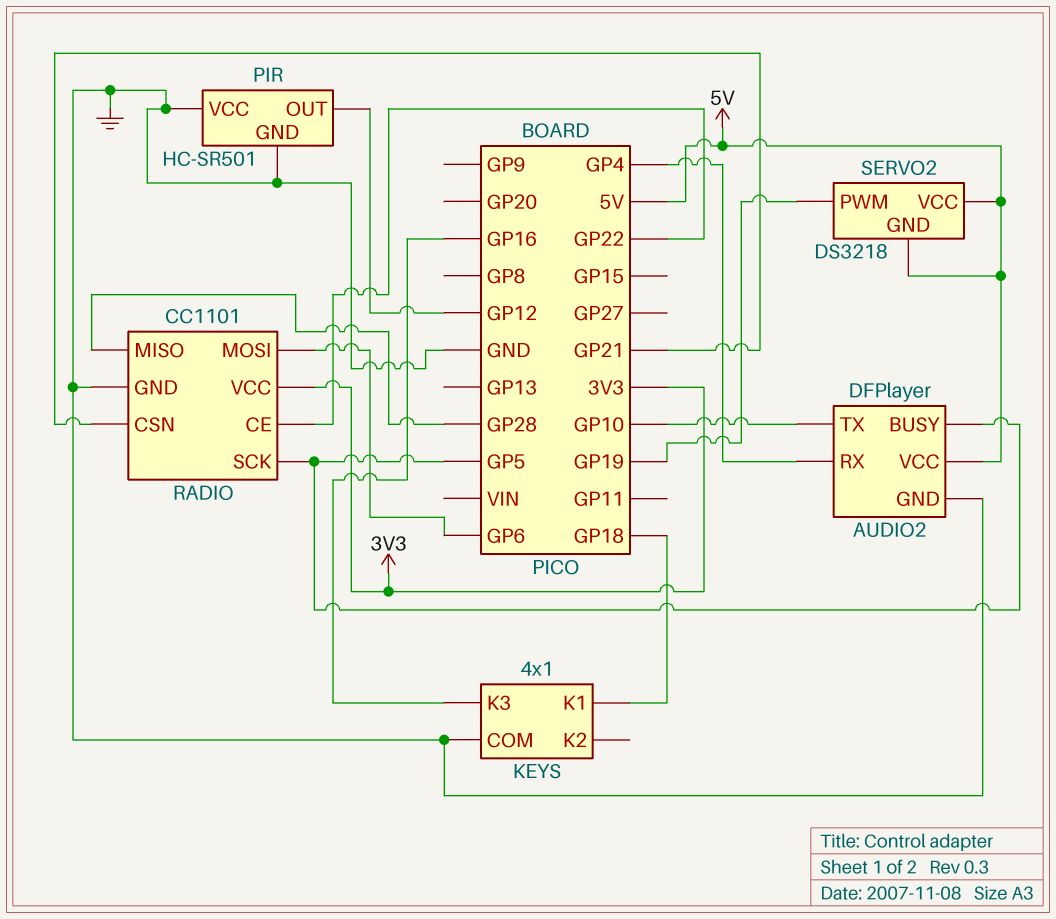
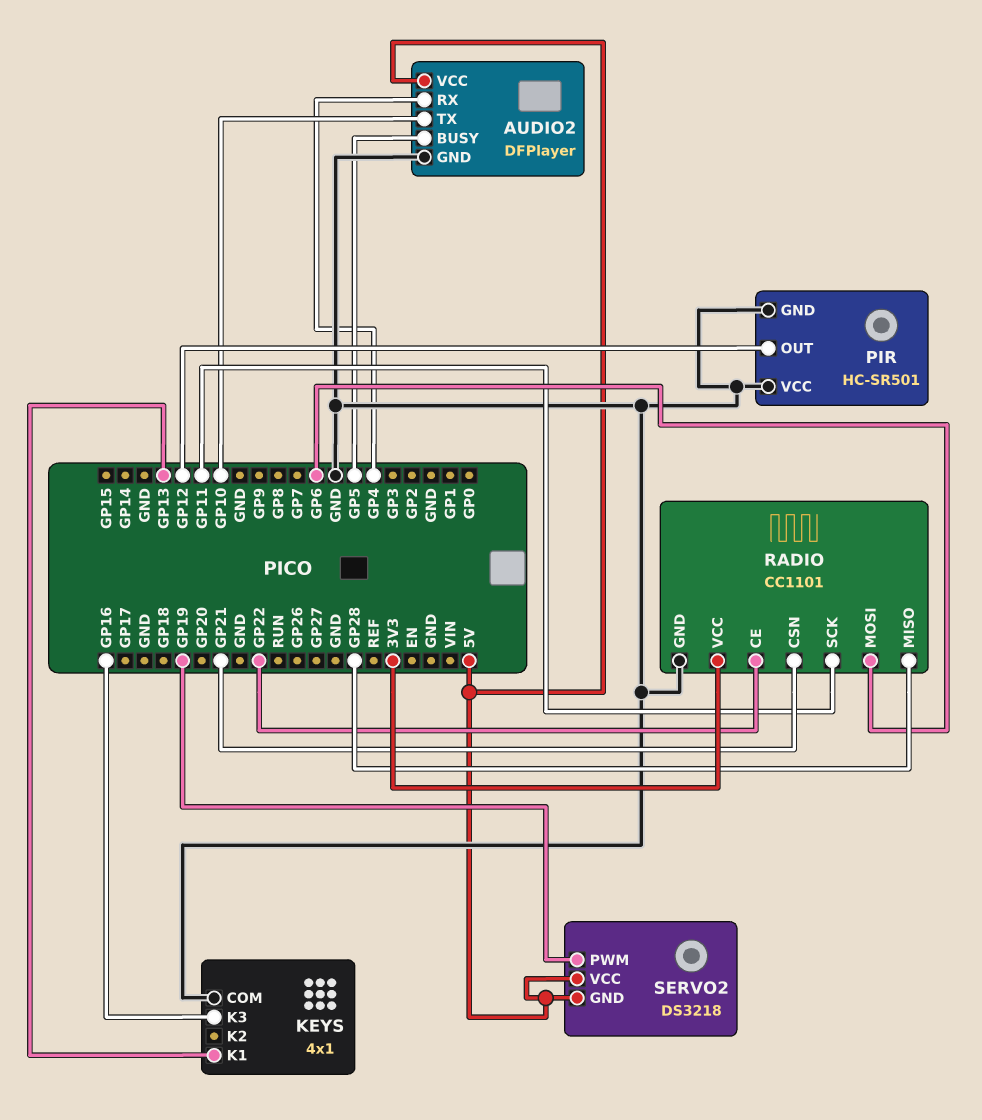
KEYS pin K1: GP18 -> GP13
RADIO pin SCK: GP5 -> GP11

